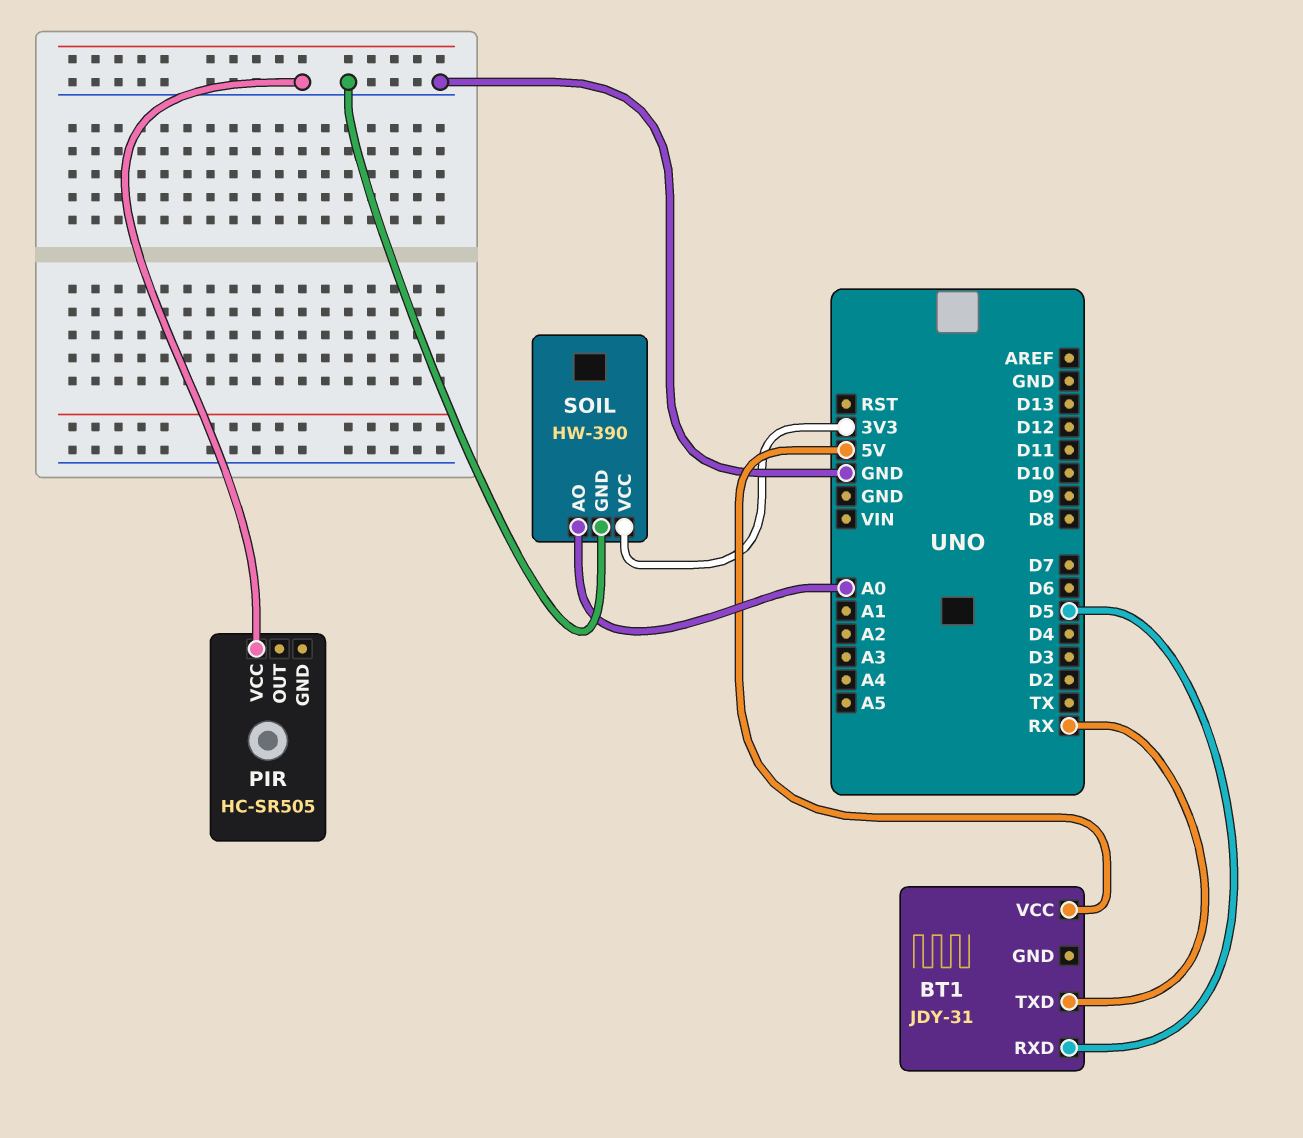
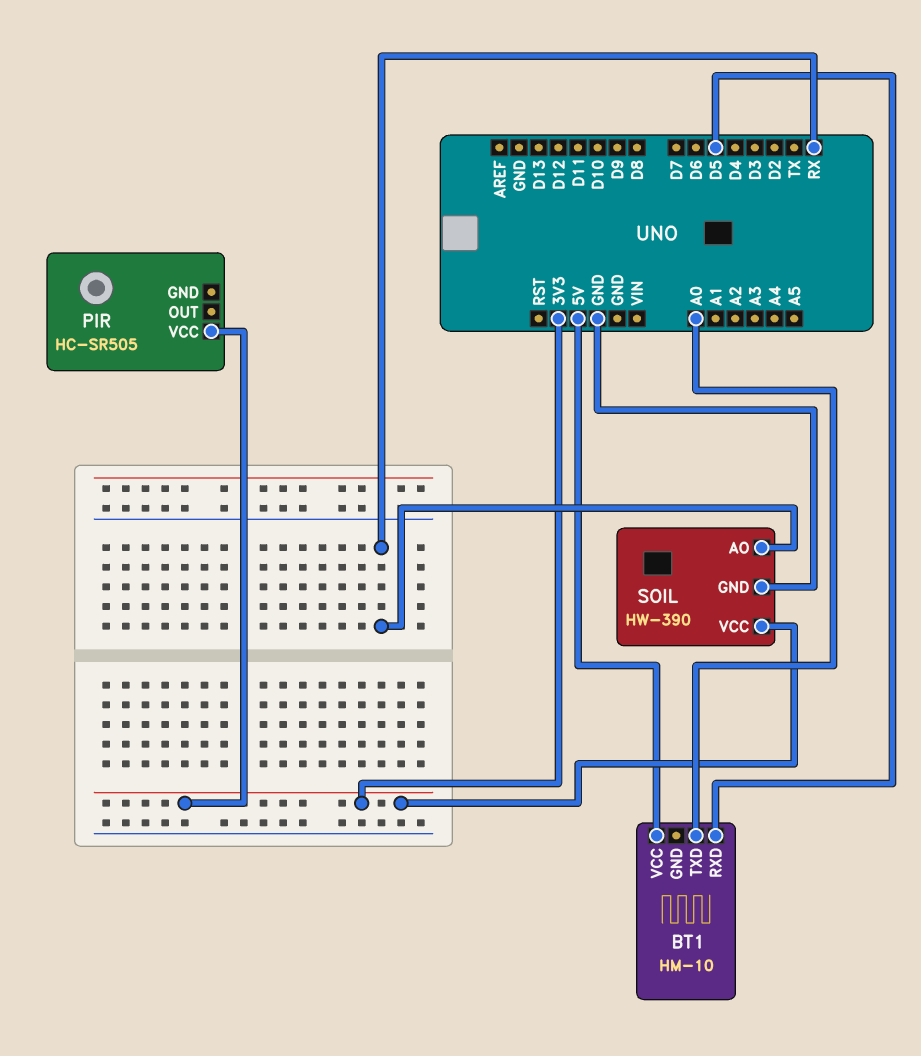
BT1: JDY-31 -> HM-10
BT1 pin TXD: RX -> A0
PIR pin VCC: GND -> 3V3
SOIL pin AO: A0 -> RX

